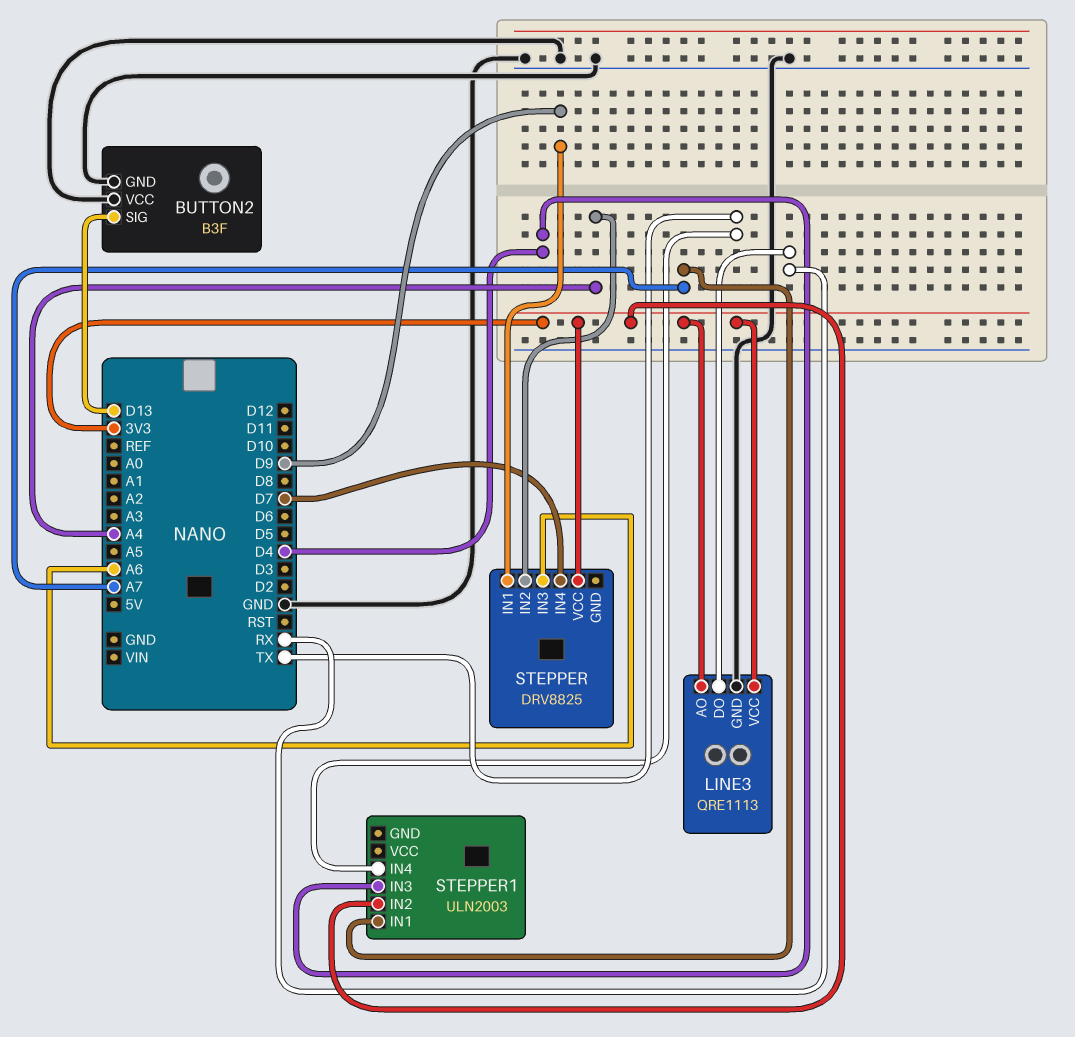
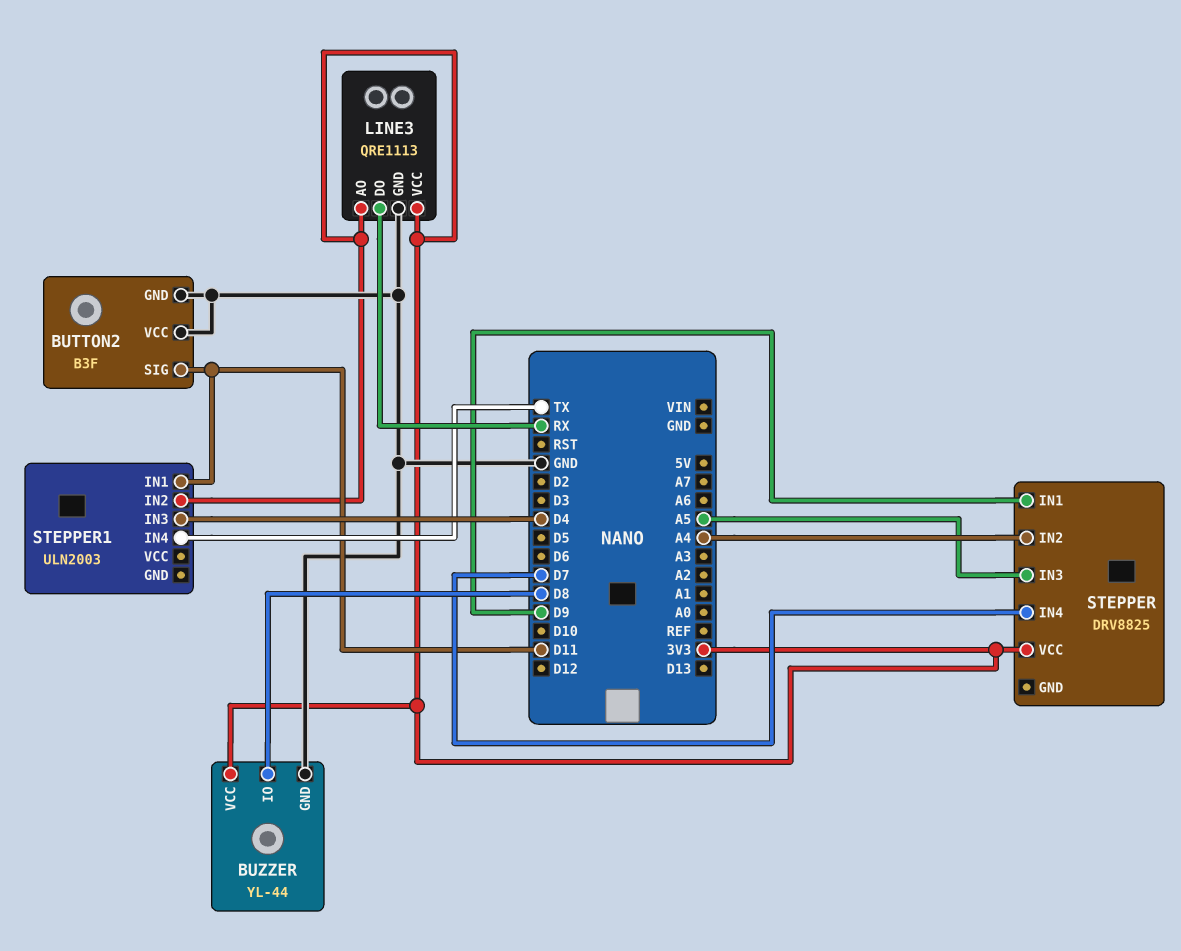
BUTTON2 pin SIG: D13 -> D11
BUZZER: none -> YL-44
BUZZER pin GND: none -> GND
BUZZER pin IO: none -> D8
BUZZER pin VCC: none -> 3V3
STEPPER pin IN3: A6 -> A5
STEPPER1 pin IN1: A7 -> D11

